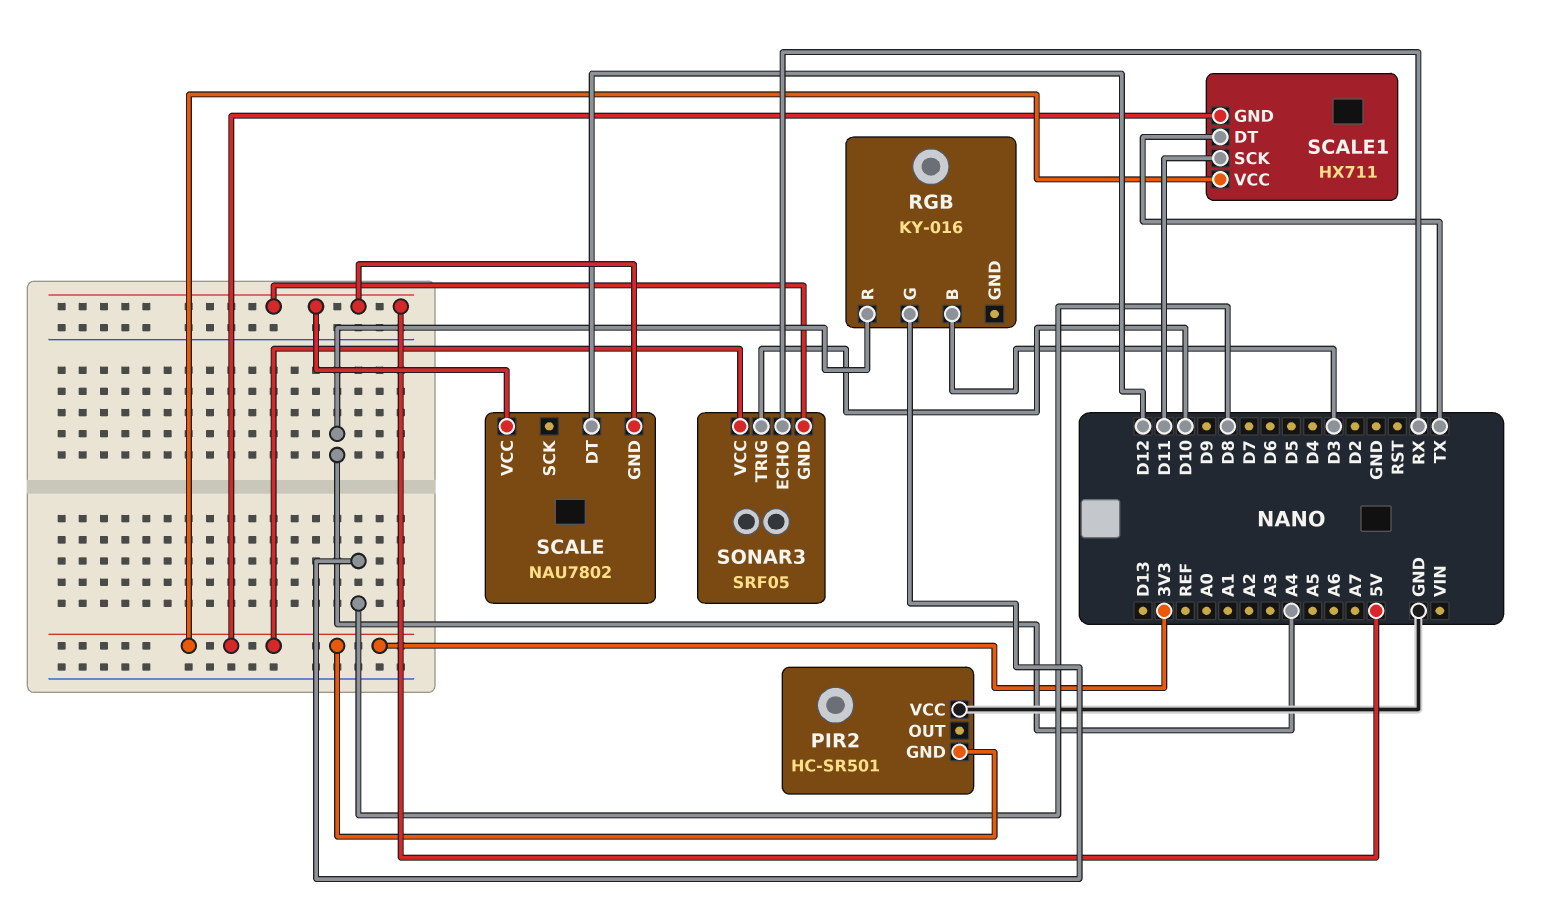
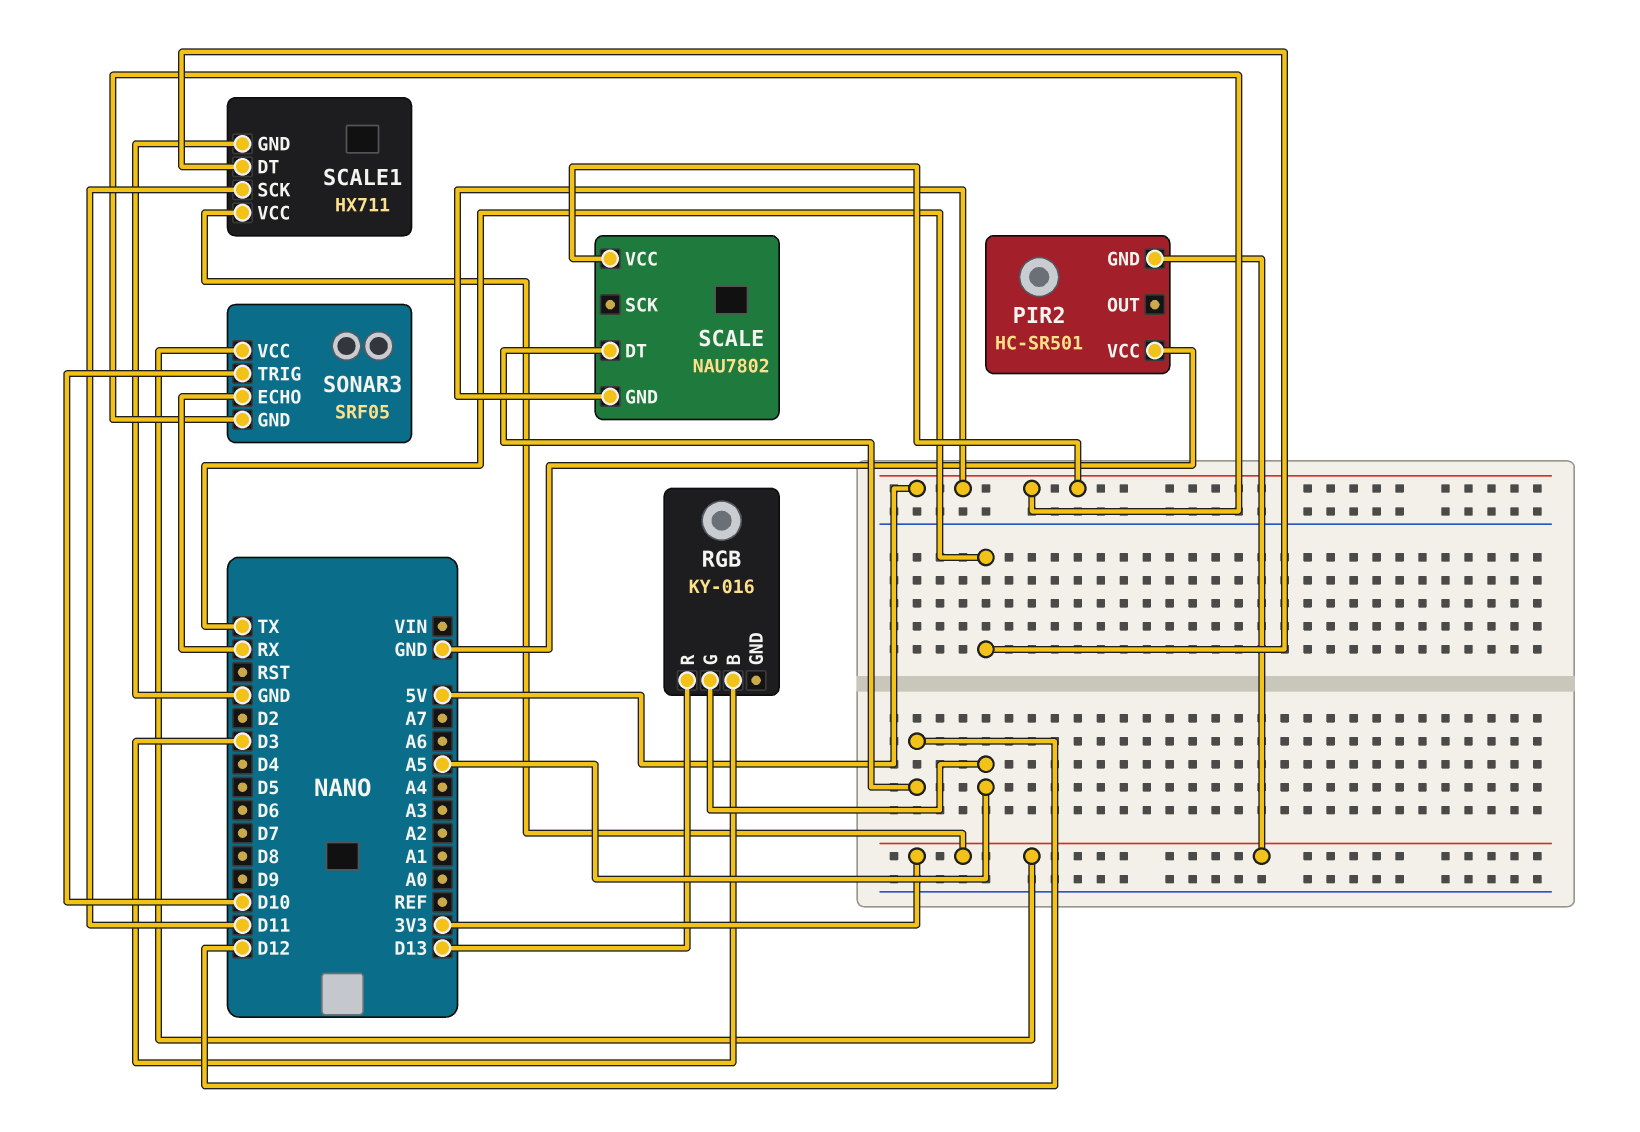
RGB pin G: D8 -> A5
RGB pin R: A4 -> D13
SCALE1 pin GND: 3V3 -> GND

